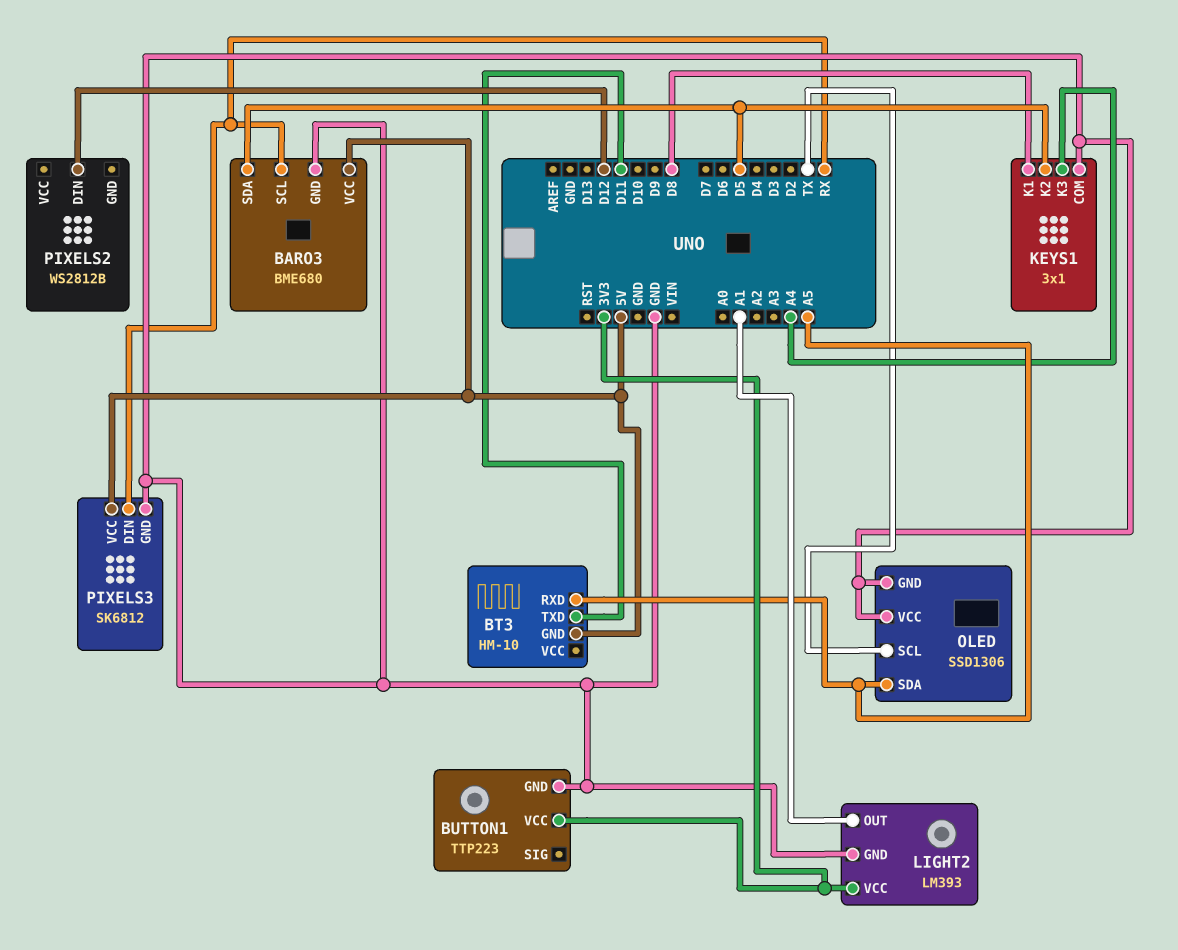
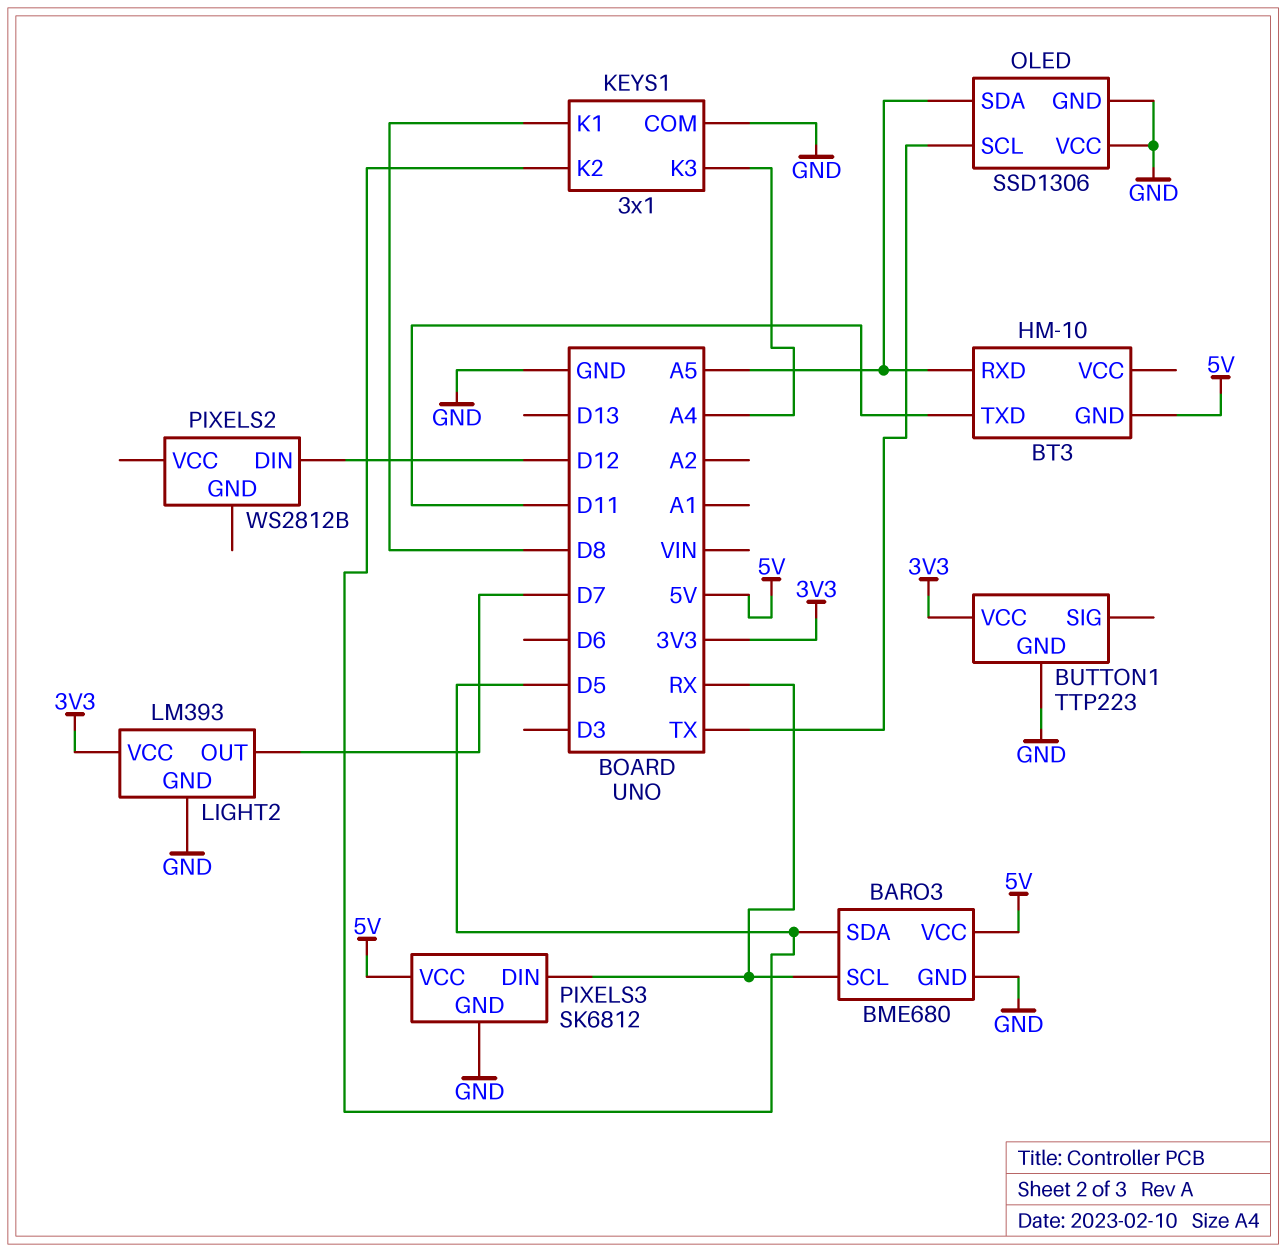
LIGHT2 pin OUT: A1 -> D7

